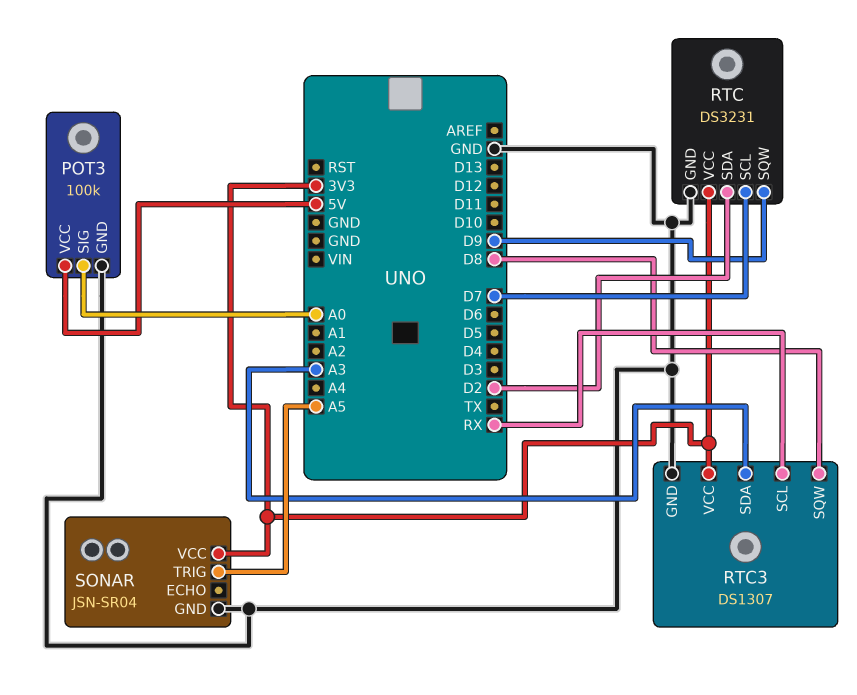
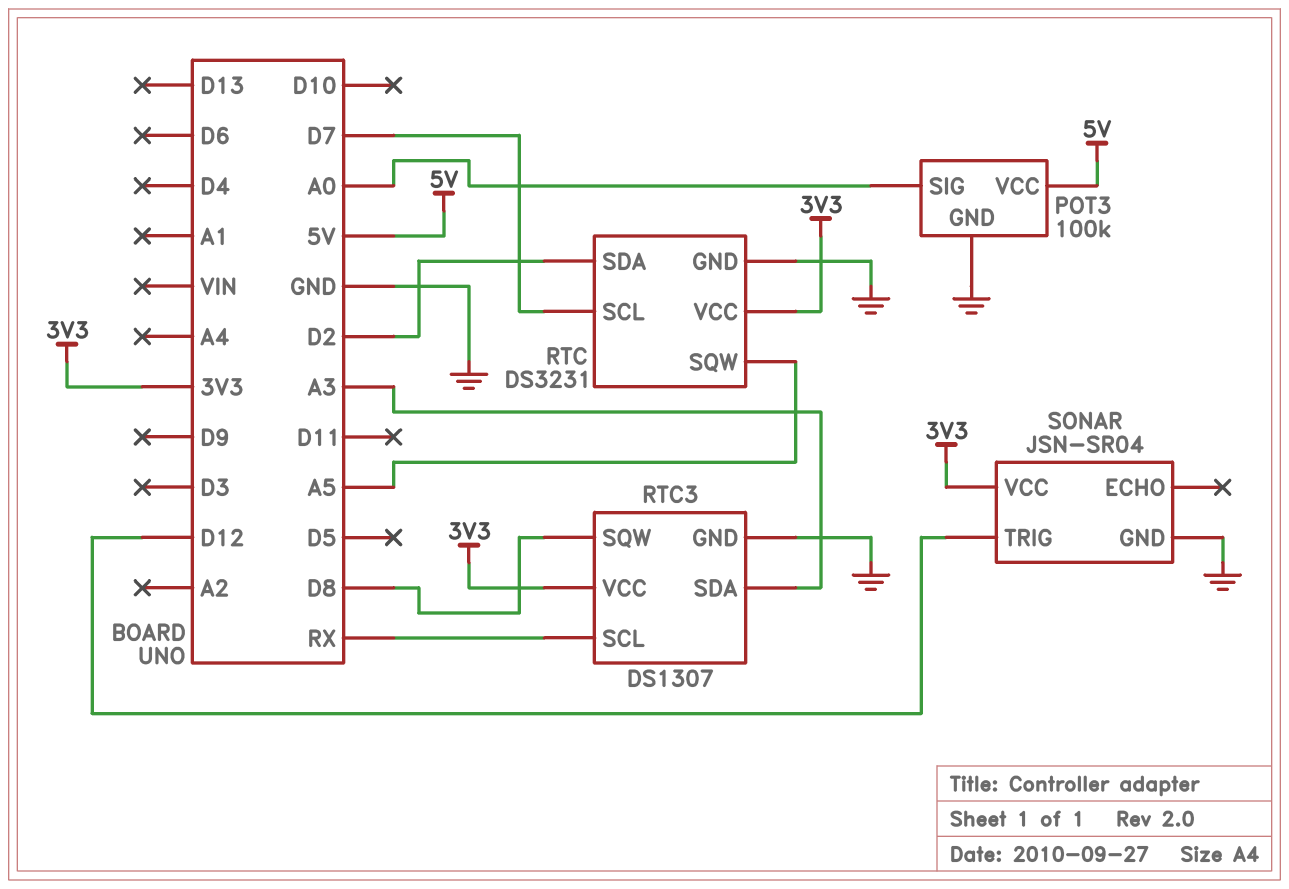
RTC pin SQW: D9 -> A5
SONAR pin TRIG: A5 -> D12

